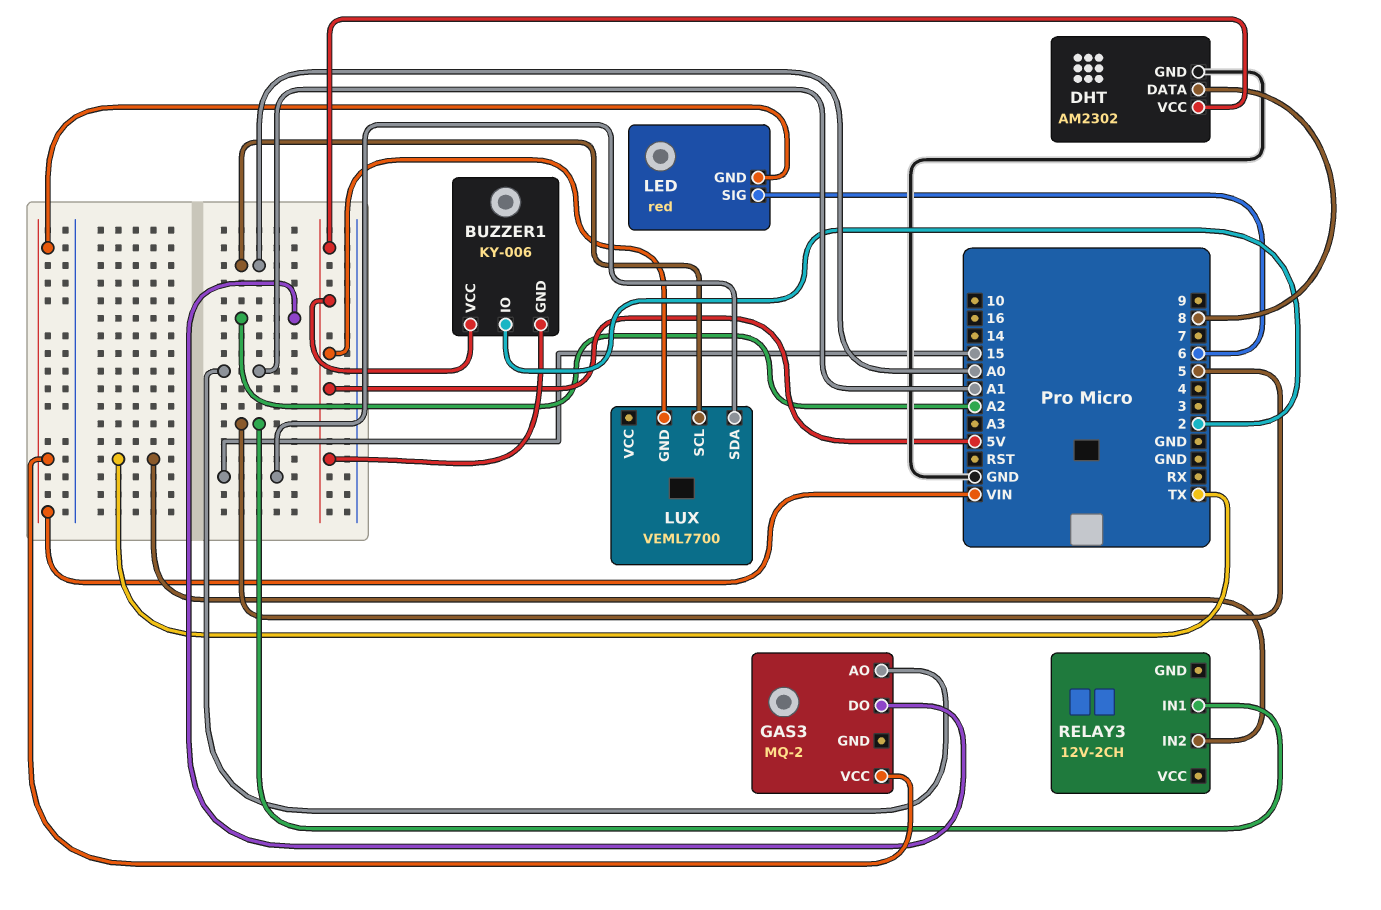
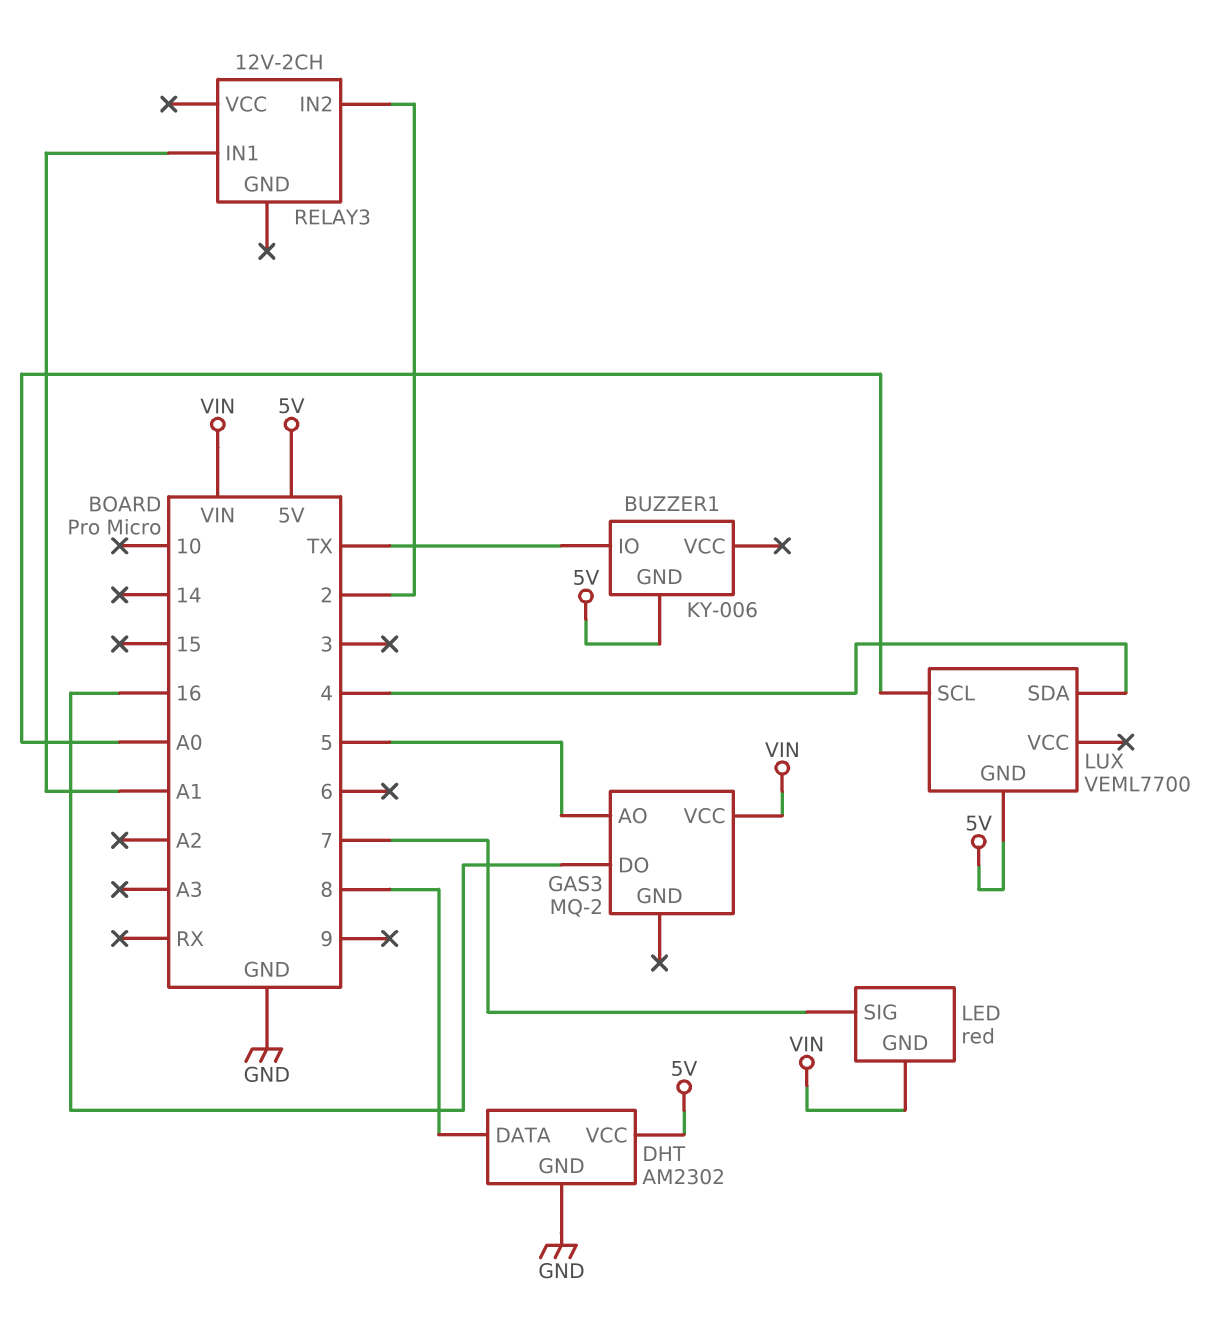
BUZZER1 pin IO: 2 -> TX
BUZZER1 pin VCC: 5V -> none
GAS3 pin AO: A1 -> 5
GAS3 pin DO: A2 -> 16
LED pin SIG: 6 -> 7
LUX pin SDA: 15 -> 4
RELAY3 pin IN1: 5 -> A1
RELAY3 pin IN2: TX -> 2

